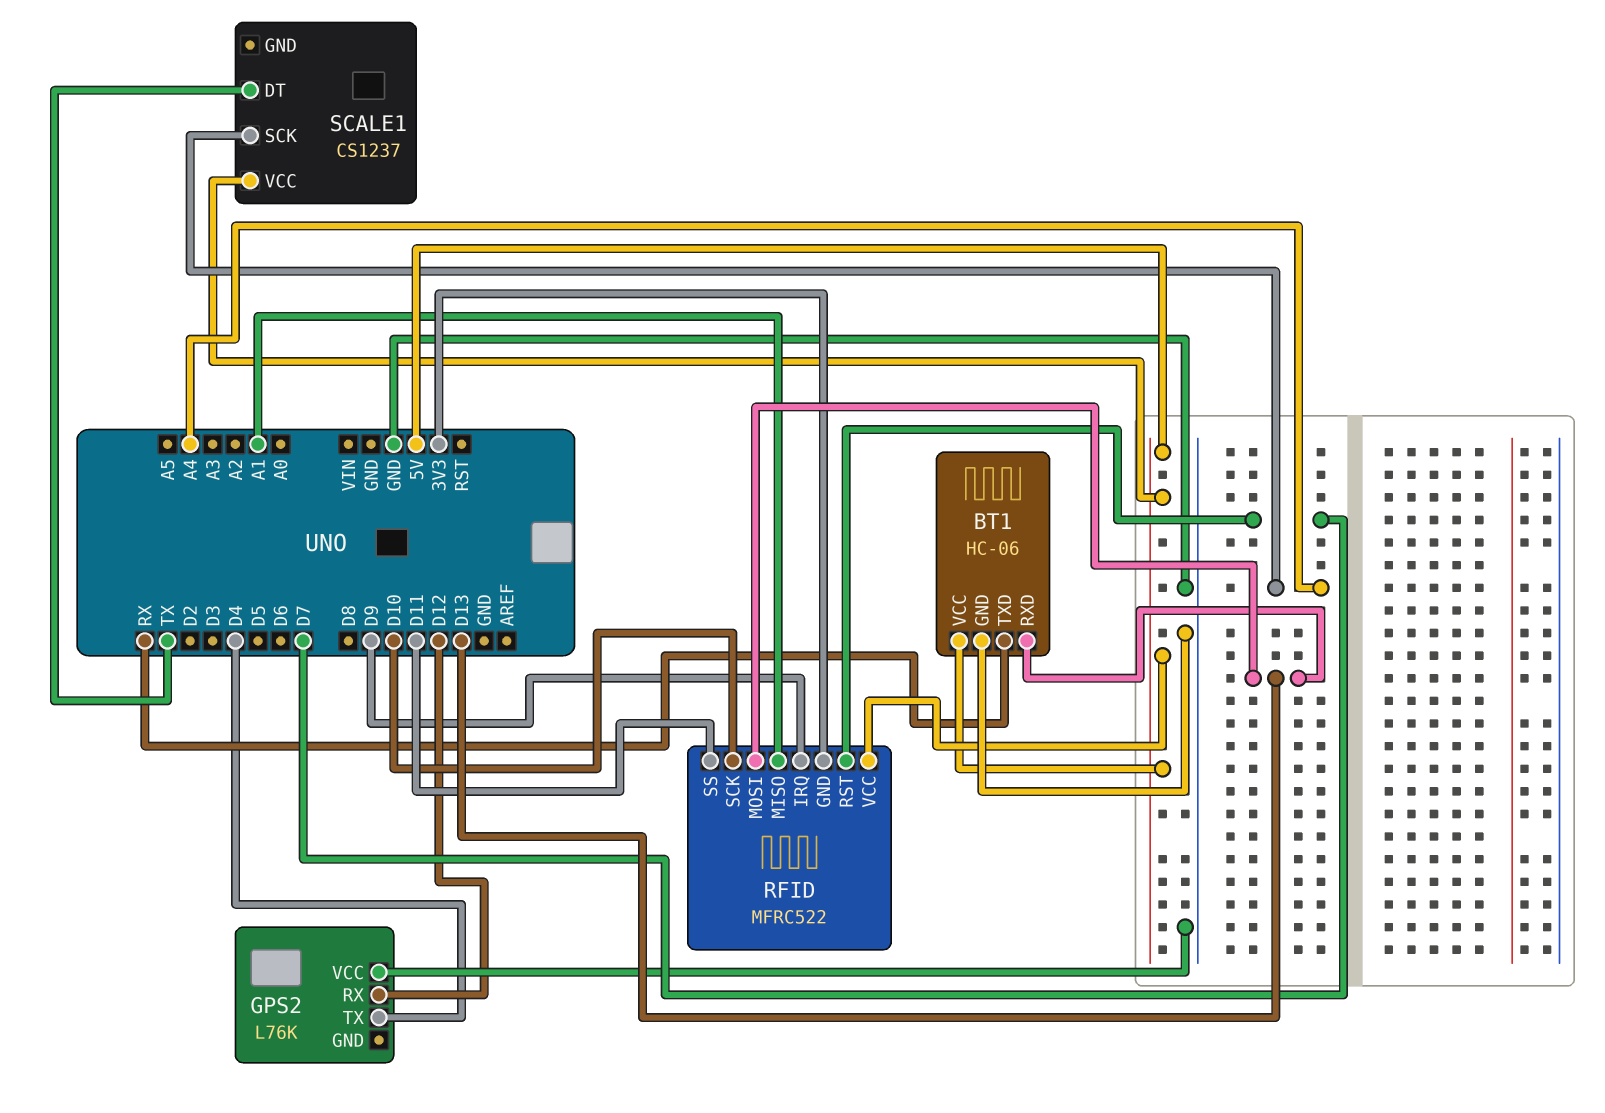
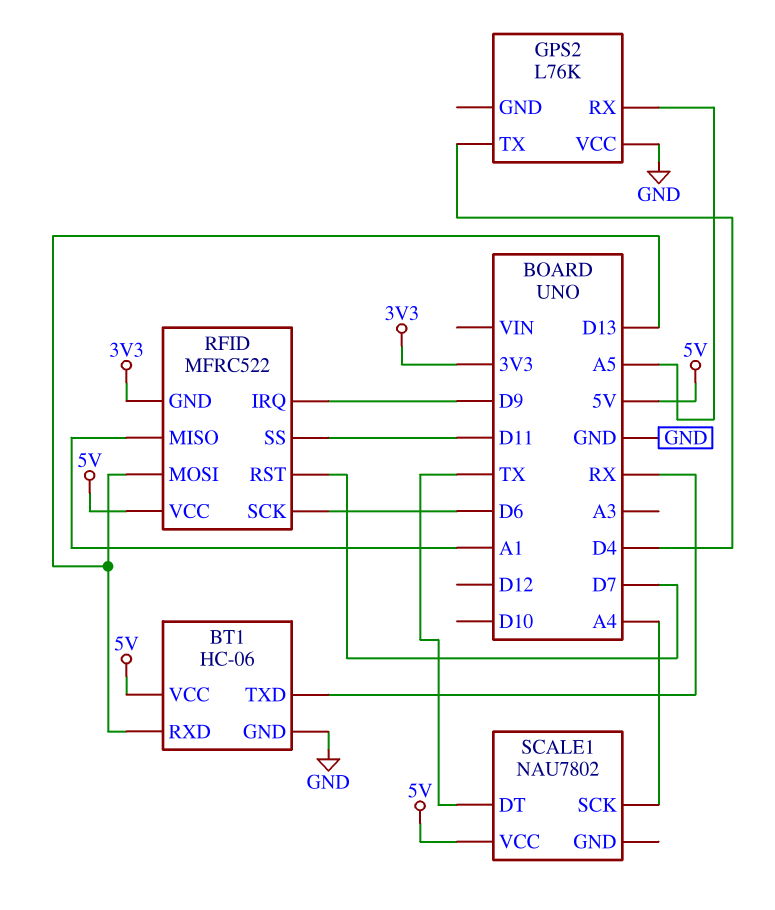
GPS2 pin RX: D12 -> A5
RFID pin SCK: D10 -> D6
SCALE1: CS1237 -> NAU7802

